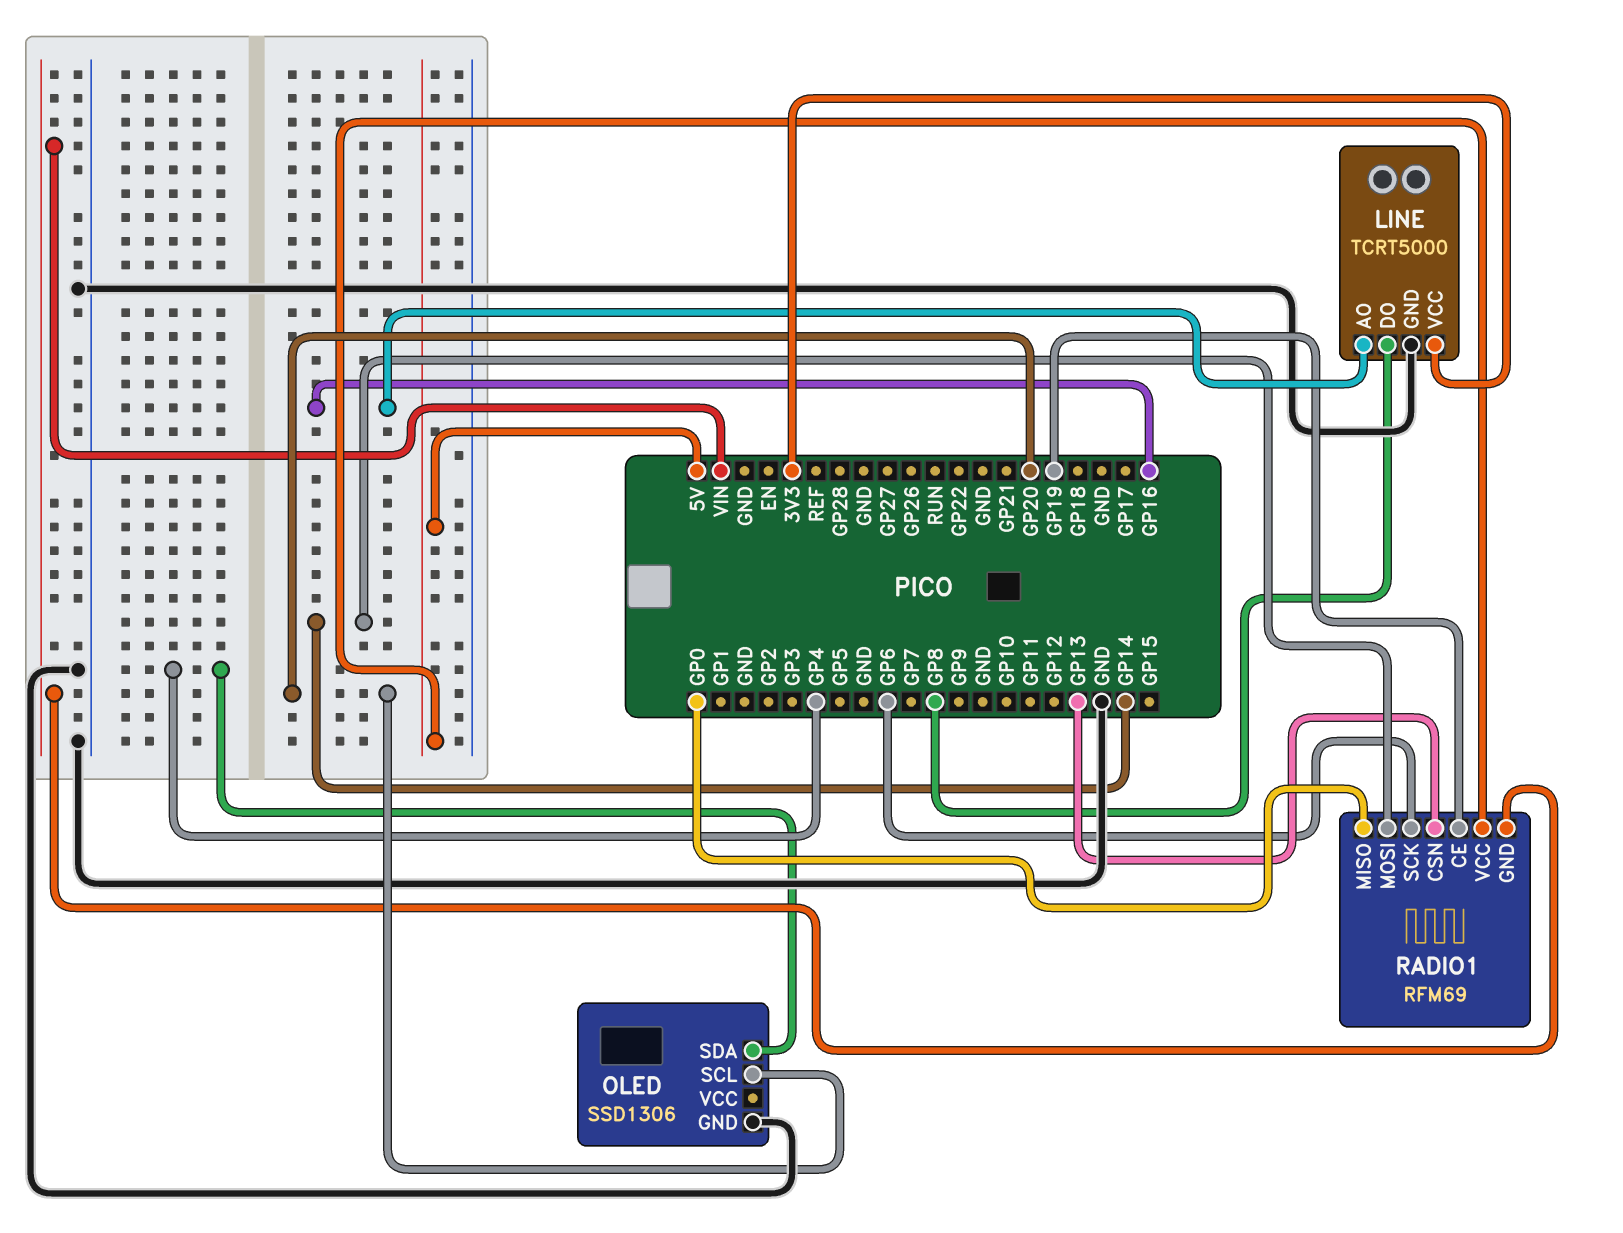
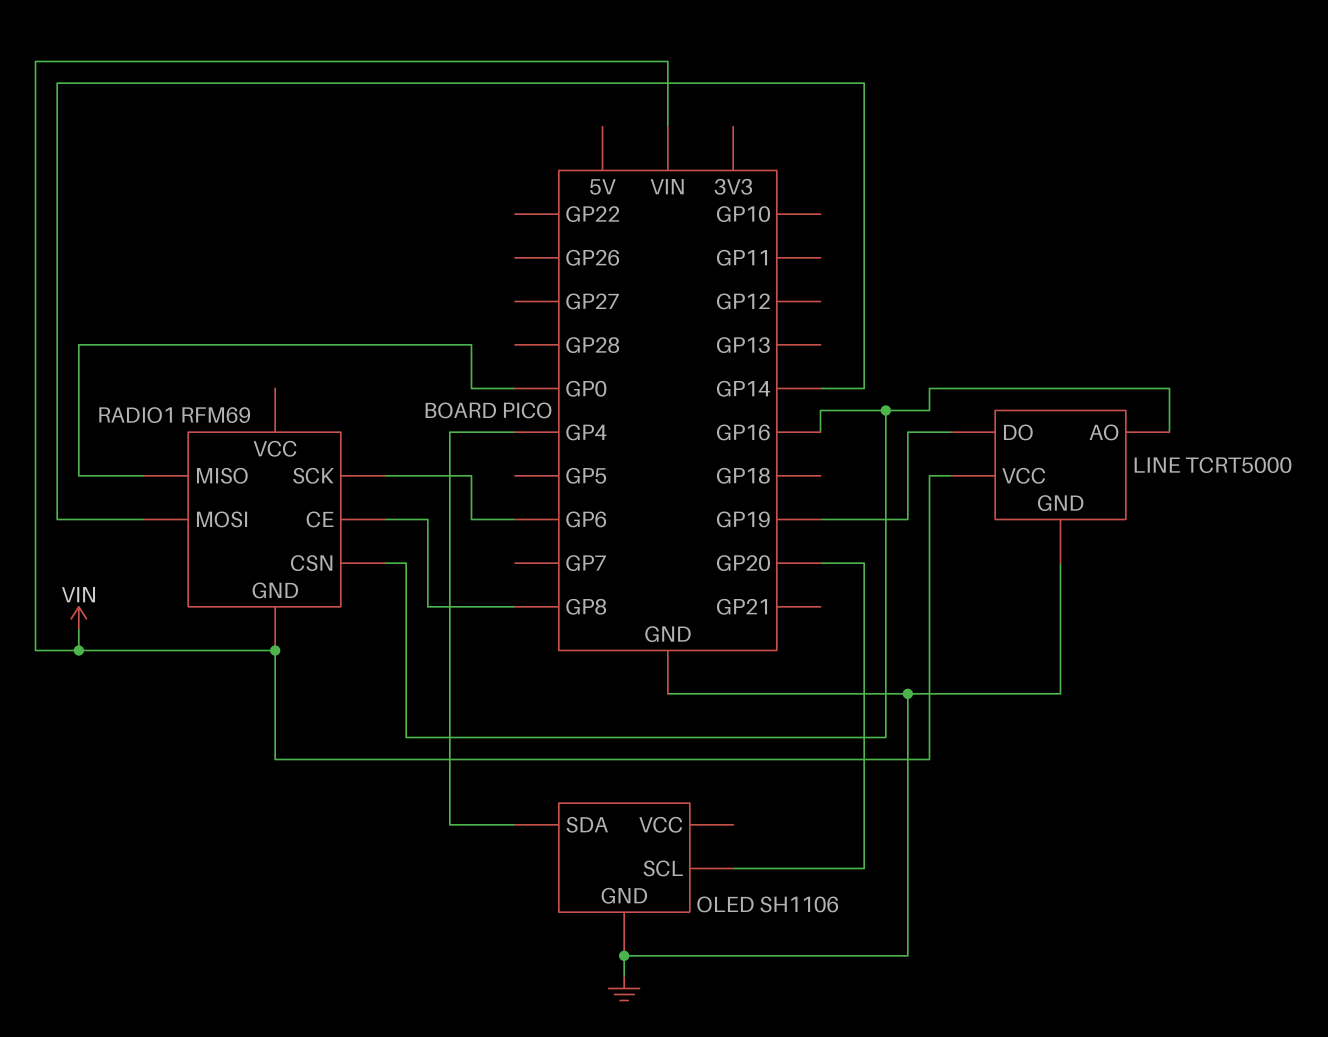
LINE pin DO: GP8 -> GP19
LINE pin VCC: 3V3 -> VIN
OLED: SSD1306 -> SH1106
RADIO1 pin CE: GP19 -> GP8
RADIO1 pin CSN: GP13 -> GP16
RADIO1 pin VCC: 5V -> none

